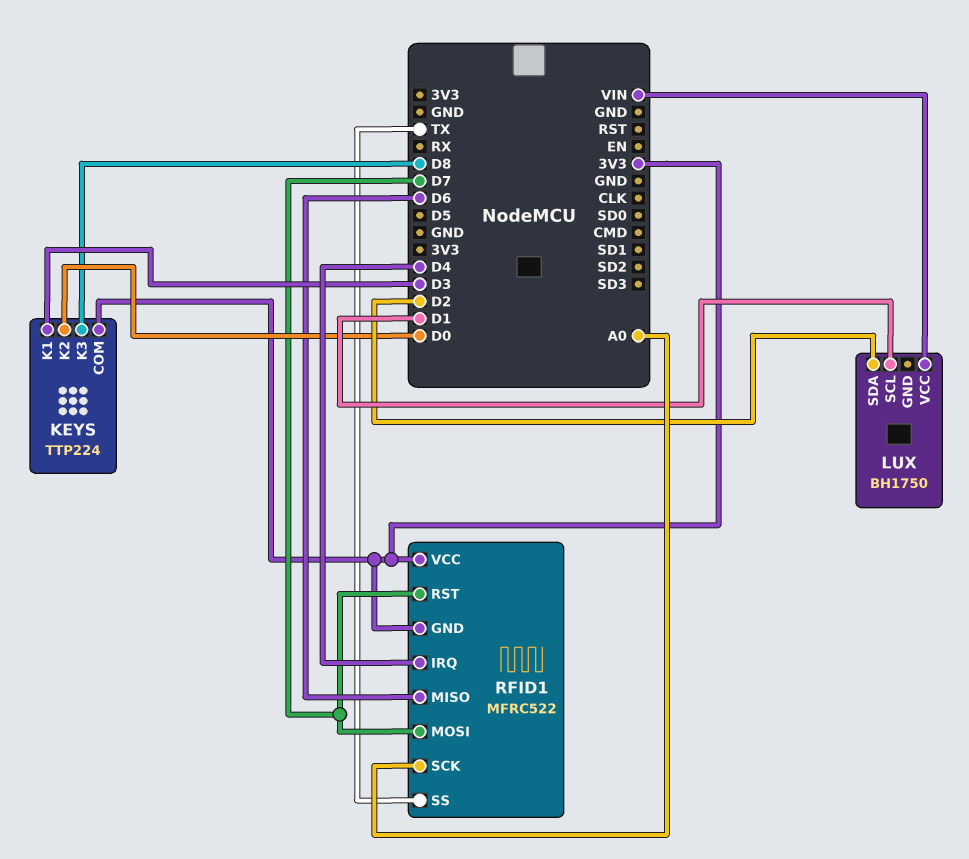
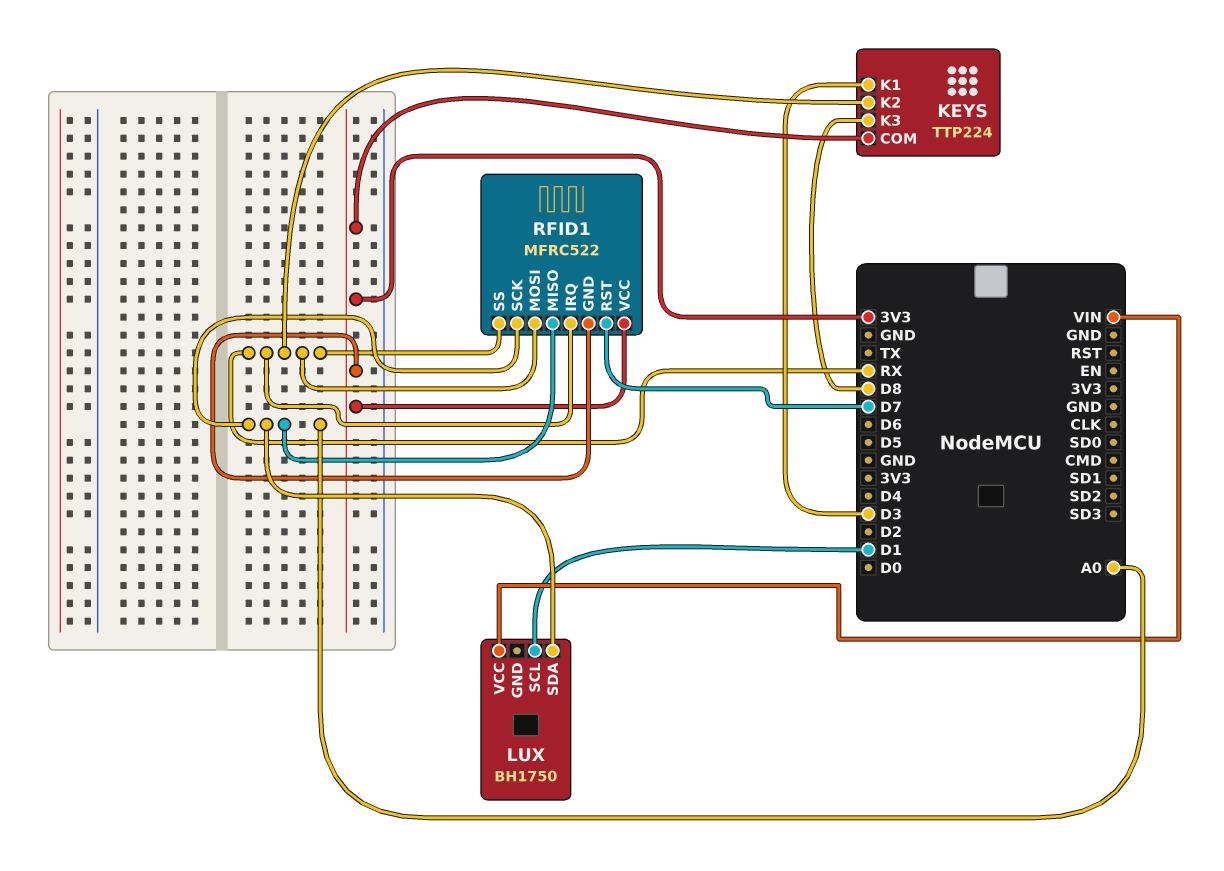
KEYS pin K2: D0 -> RX
LUX pin SDA: D2 -> A0
RFID1 pin IRQ: D4 -> RX
RFID1 pin MISO: D6 -> A0
RFID1 pin MOSI: D7 -> RX
RFID1 pin SS: TX -> RX

